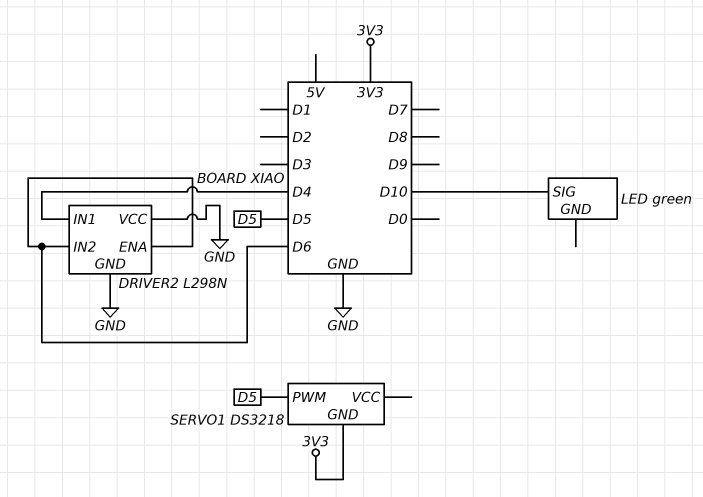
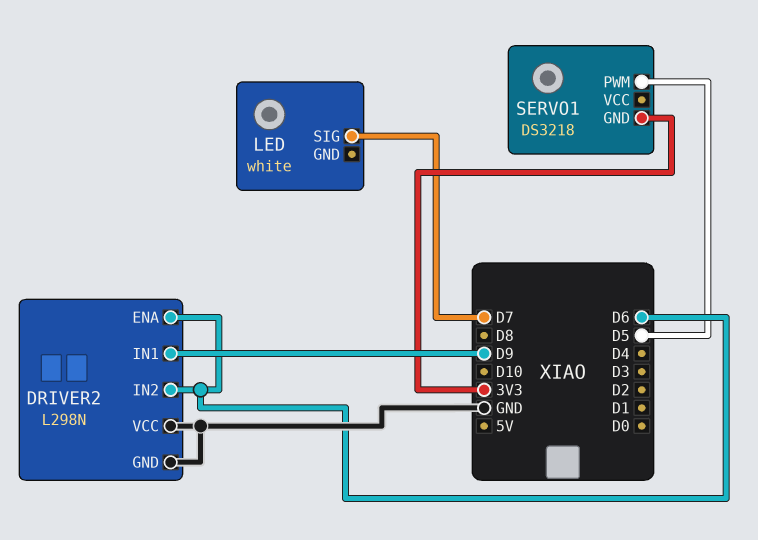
DRIVER2 pin IN1: D4 -> D9
LED: green -> white
LED pin SIG: D10 -> D7

